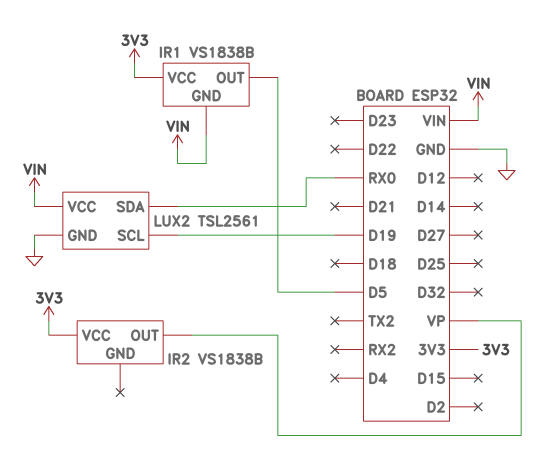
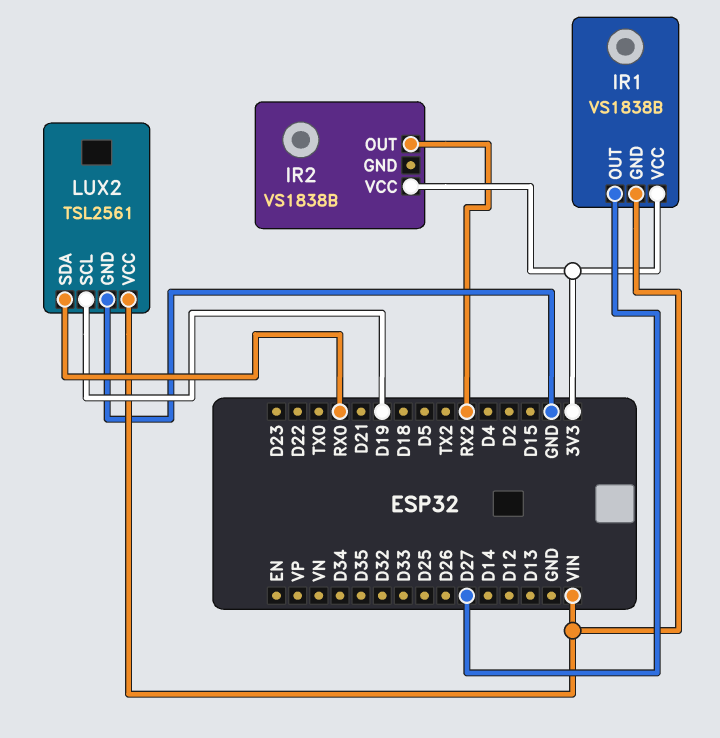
IR1 pin OUT: D5 -> D27
IR2 pin OUT: VP -> RX2

